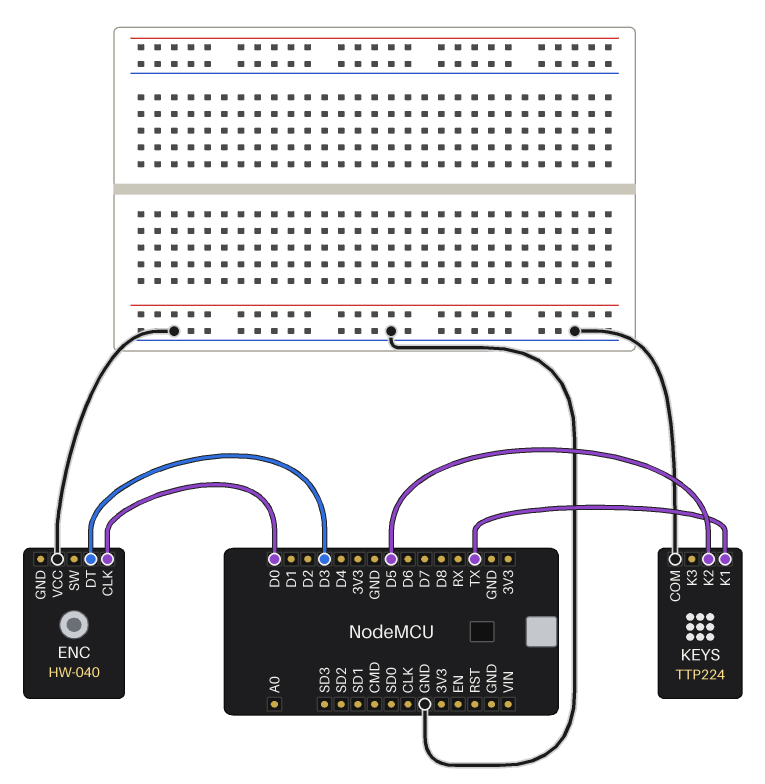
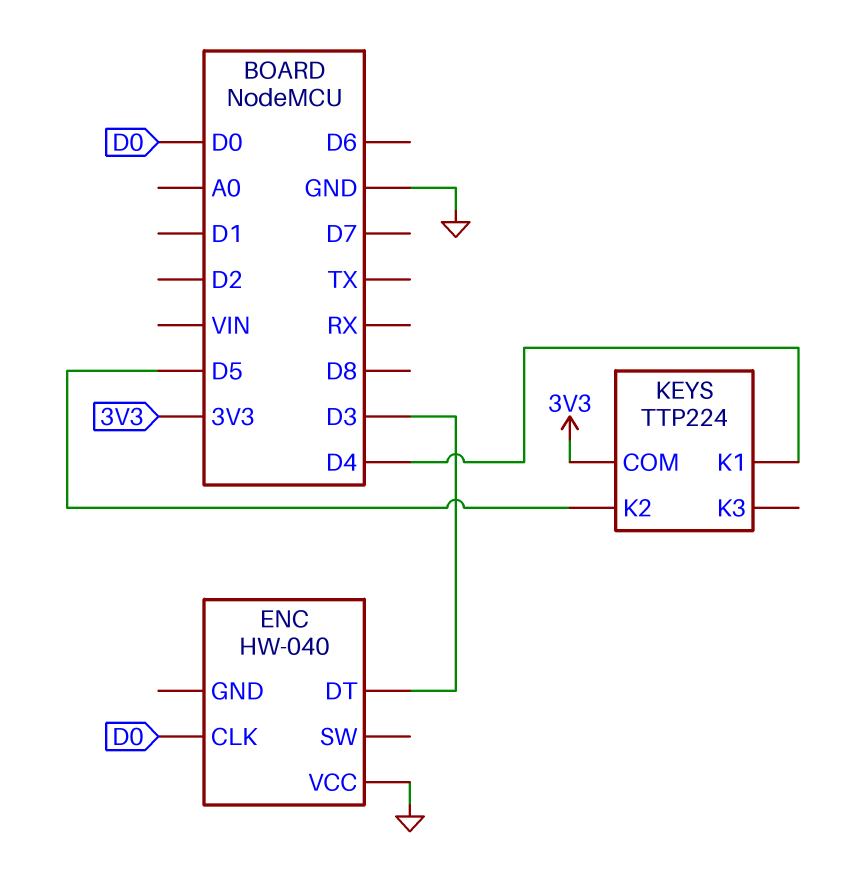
KEYS pin COM: GND -> 3V3
KEYS pin K1: TX -> D4

